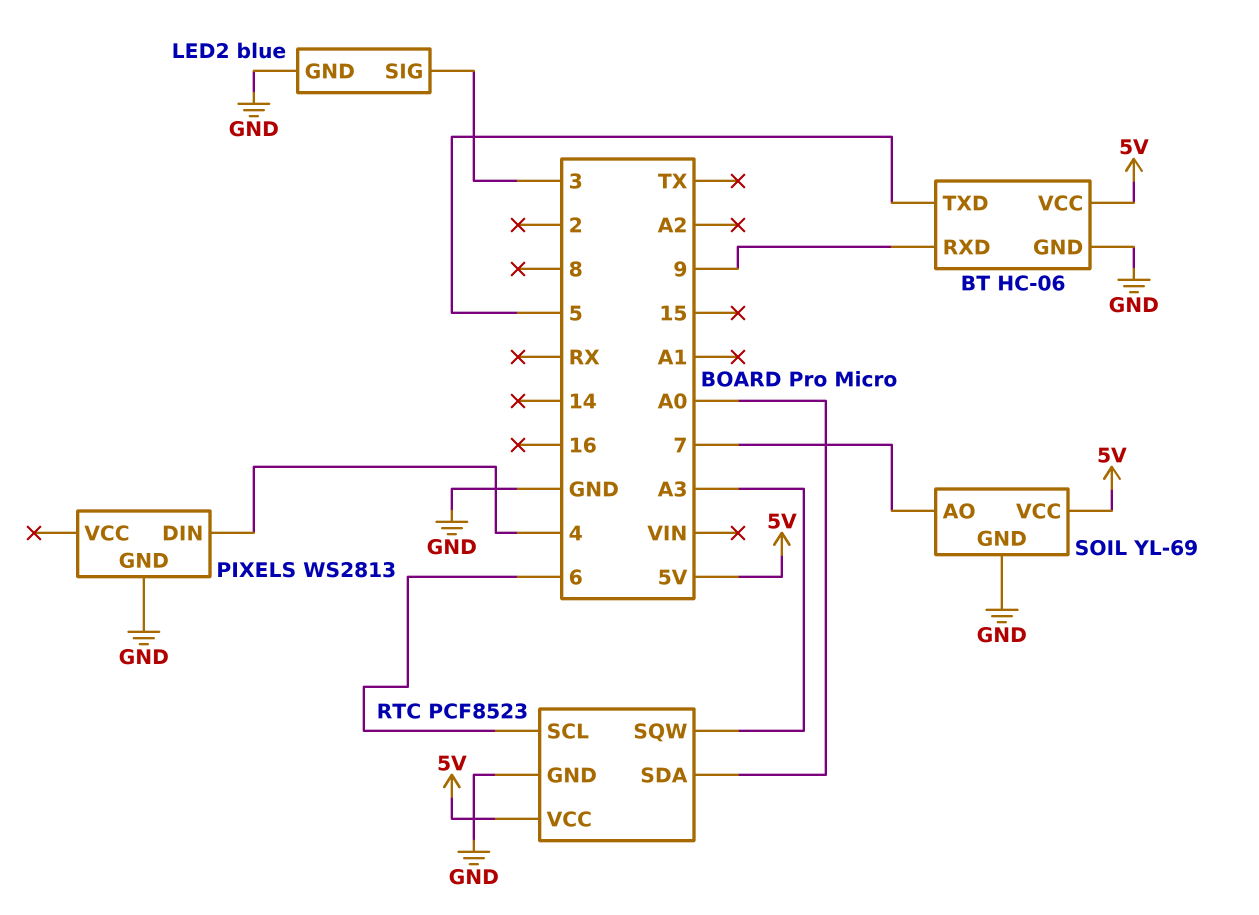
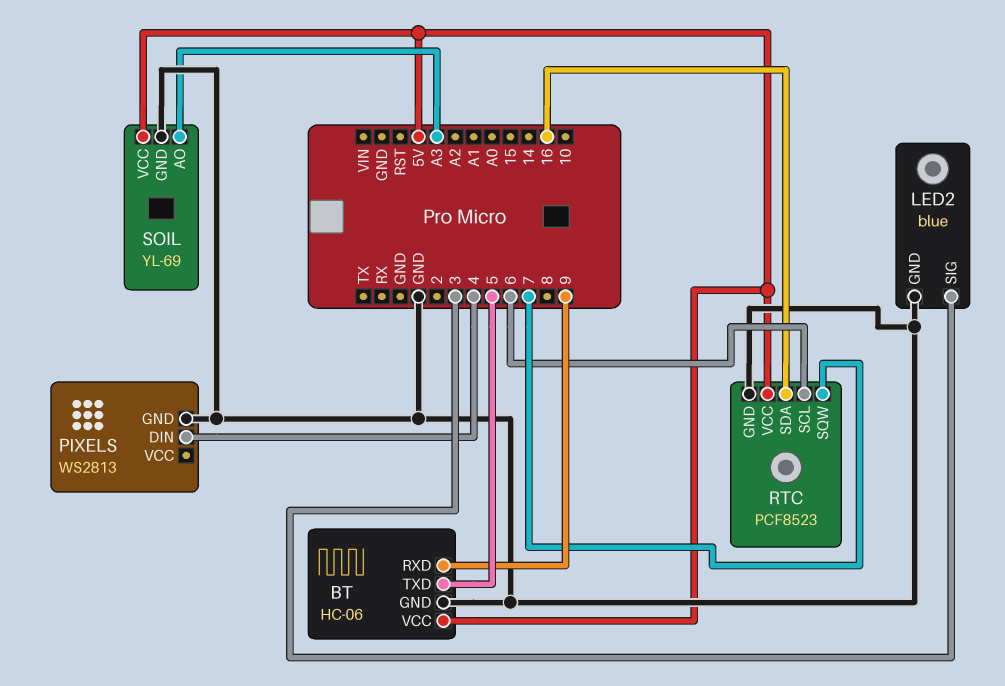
RTC pin SDA: A0 -> 16
RTC pin SQW: A3 -> 7
SOIL pin AO: 7 -> A3

